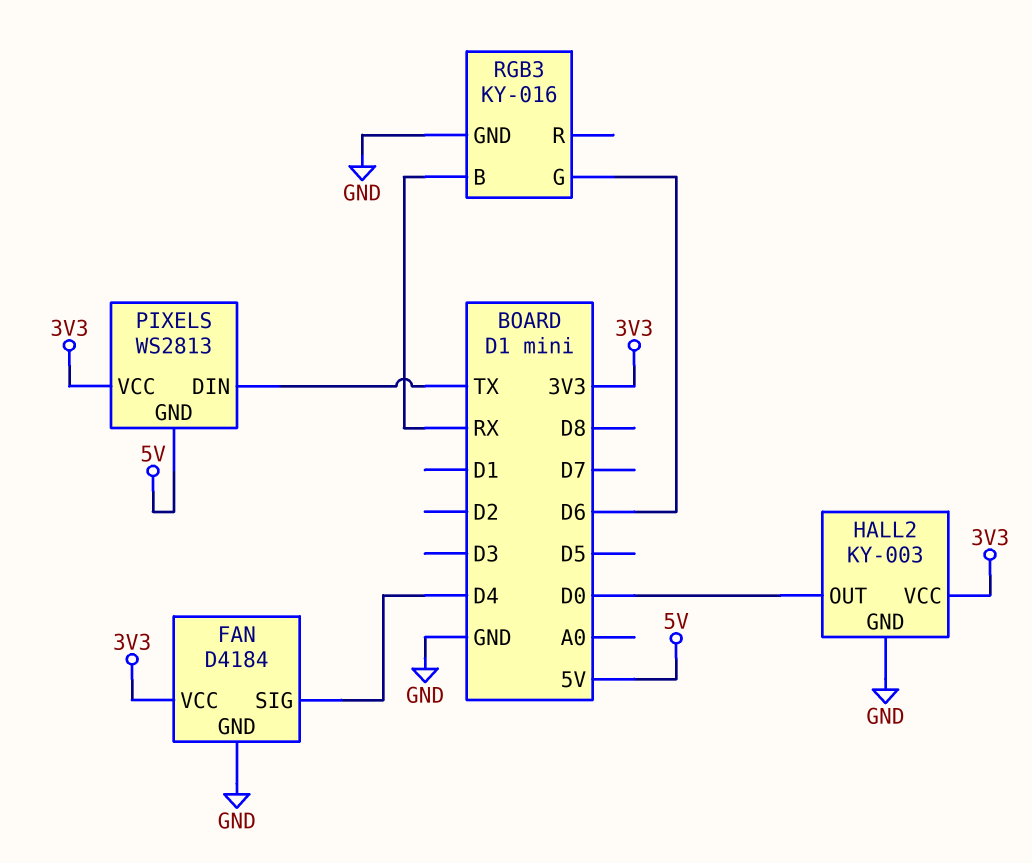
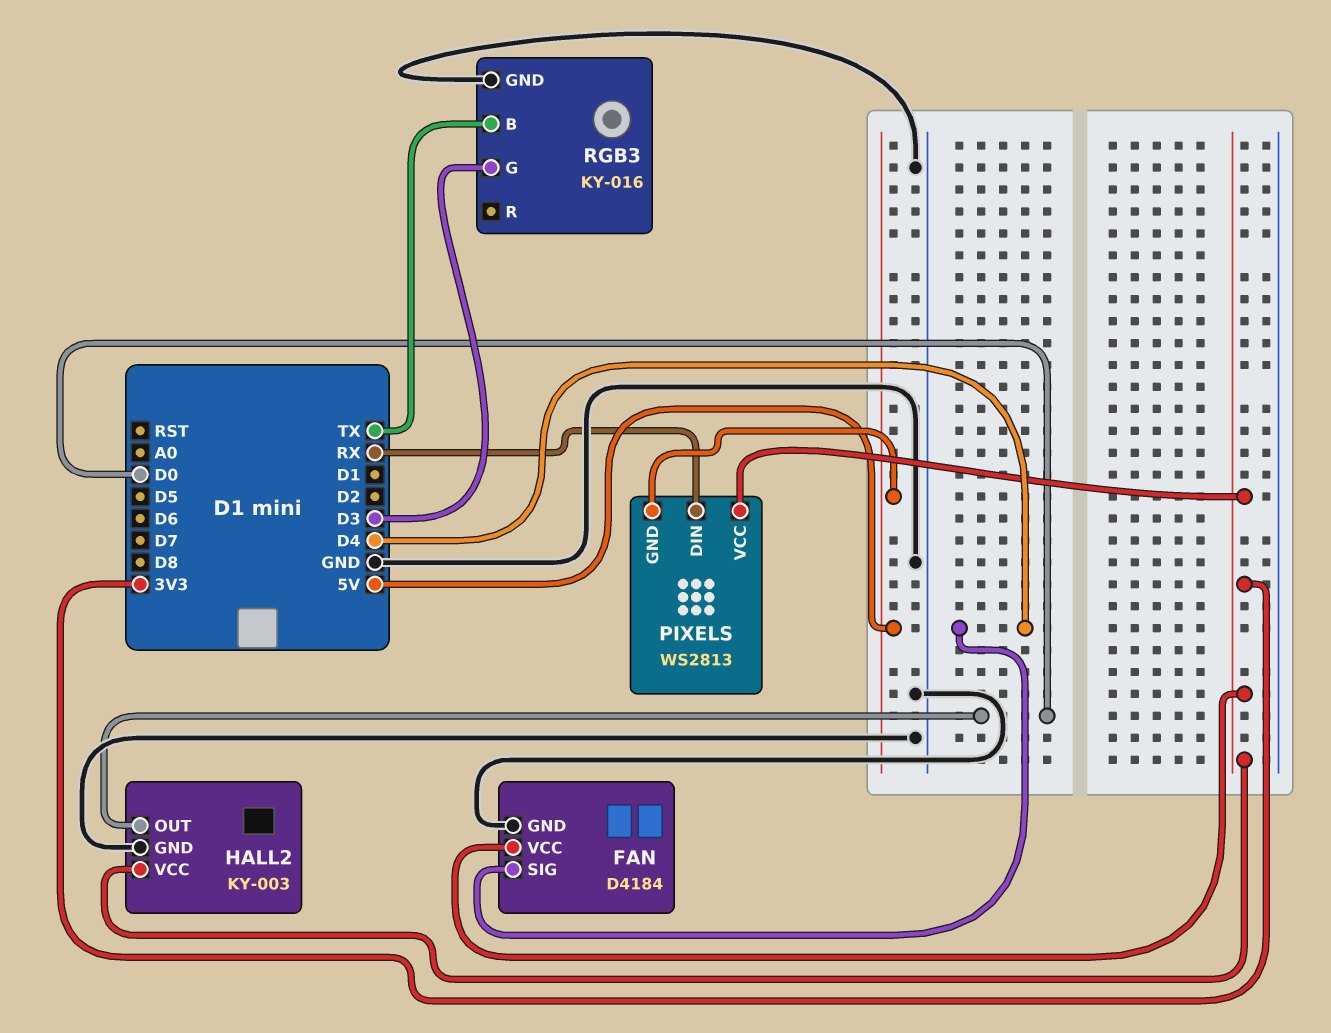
PIXELS pin DIN: TX -> RX
RGB3 pin B: RX -> TX
RGB3 pin G: D6 -> D3

